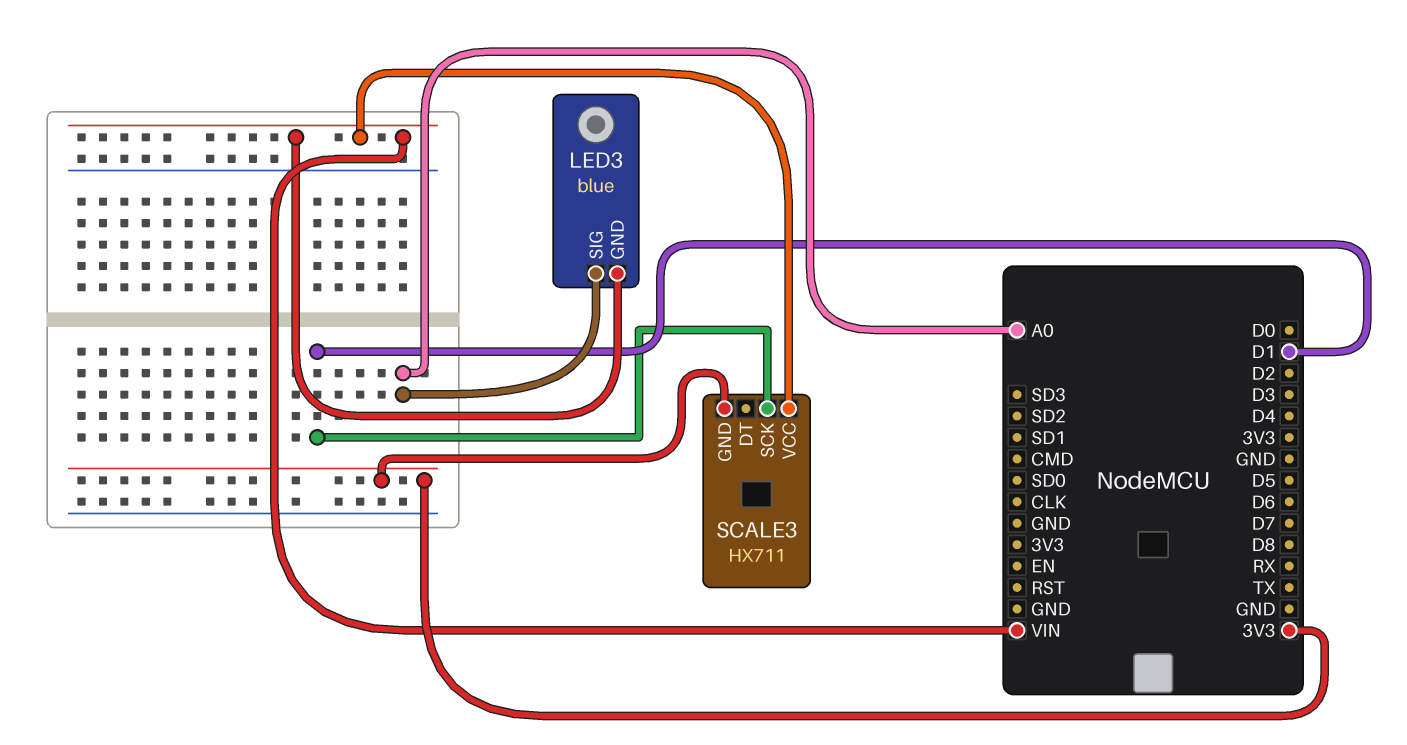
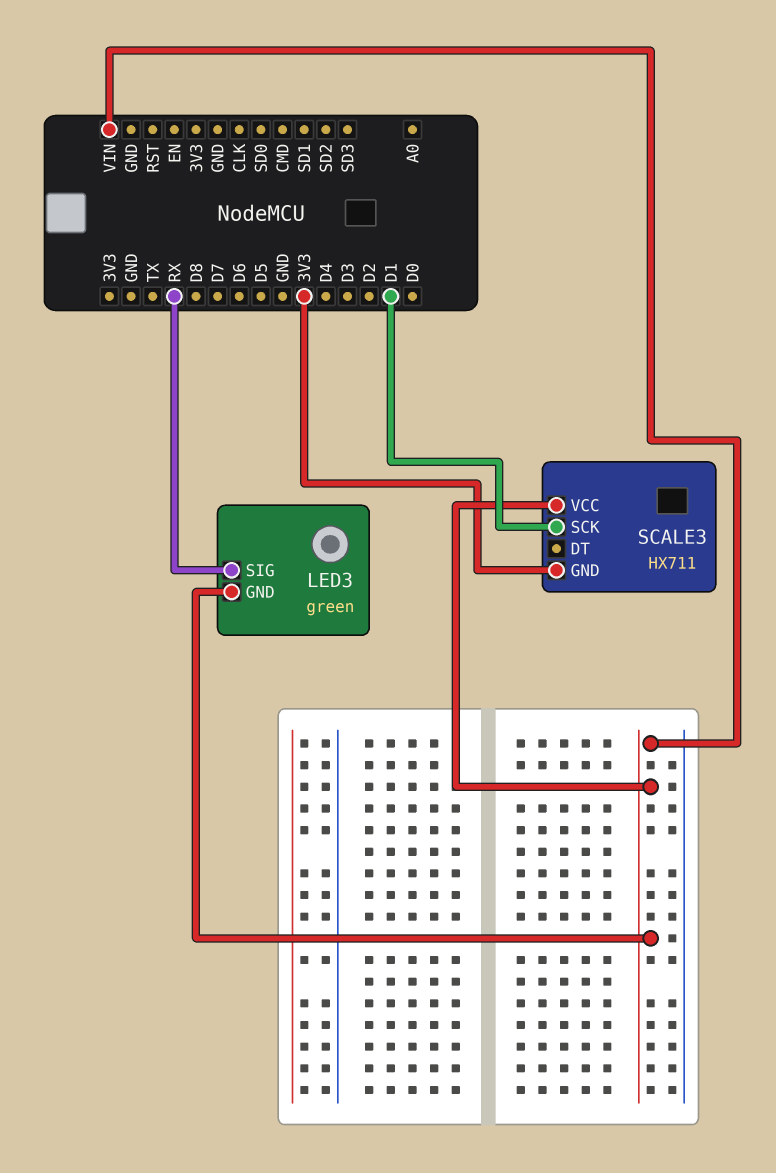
LED3: blue -> green
LED3 pin SIG: A0 -> RX

